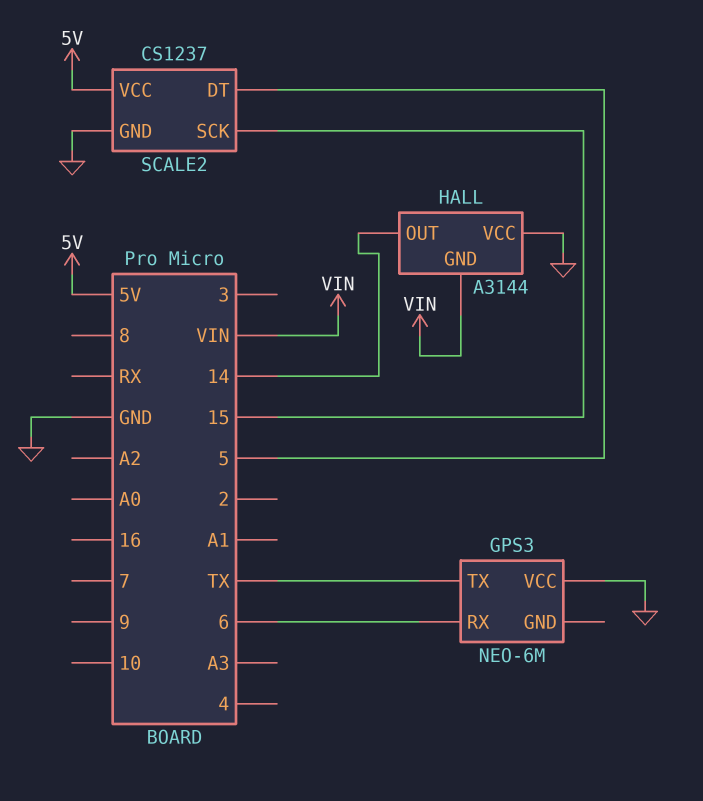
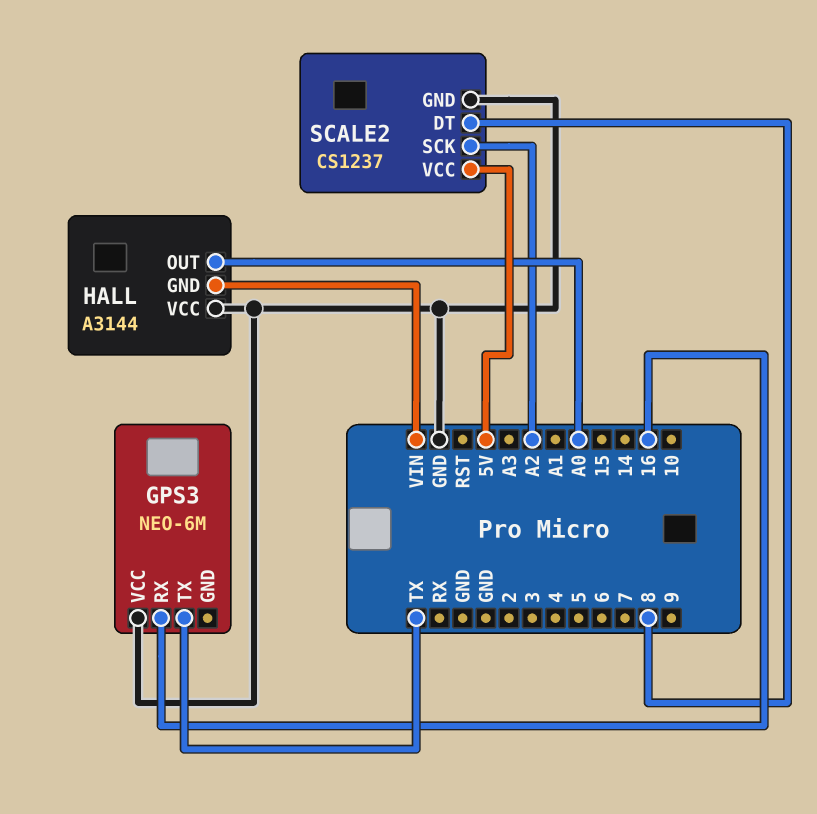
GPS3 pin RX: 6 -> 16
HALL pin OUT: 14 -> A0
SCALE2 pin DT: 5 -> 8
SCALE2 pin SCK: 15 -> A2

